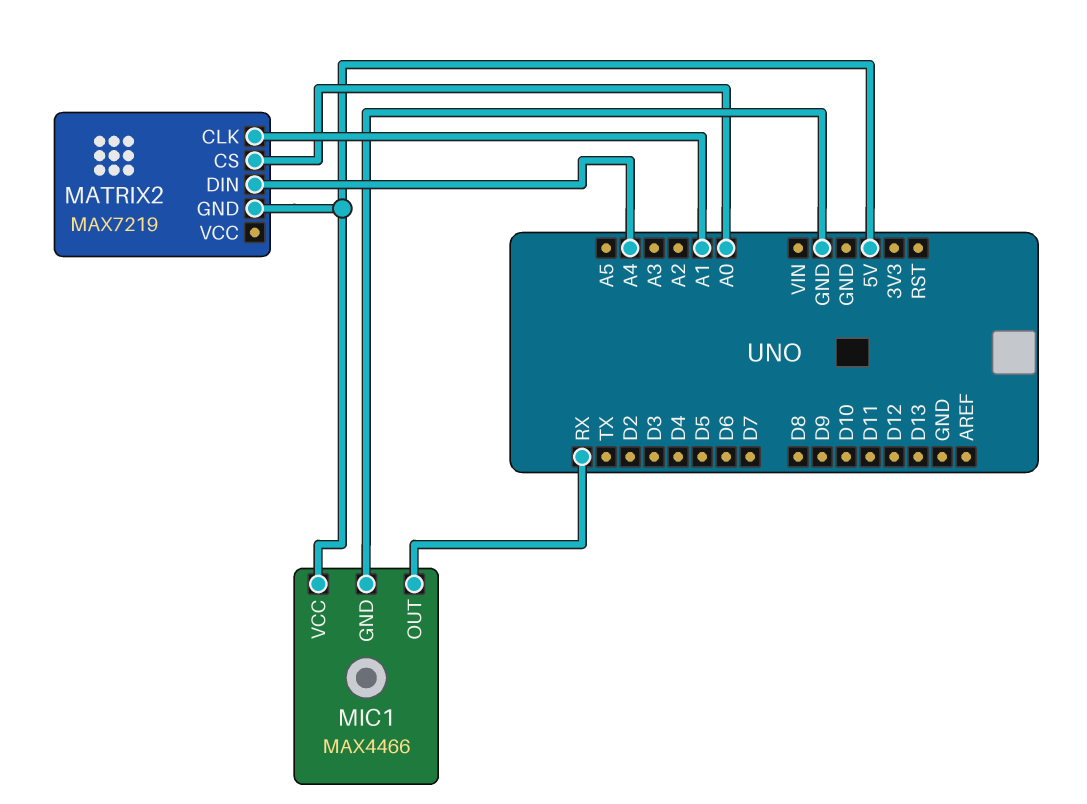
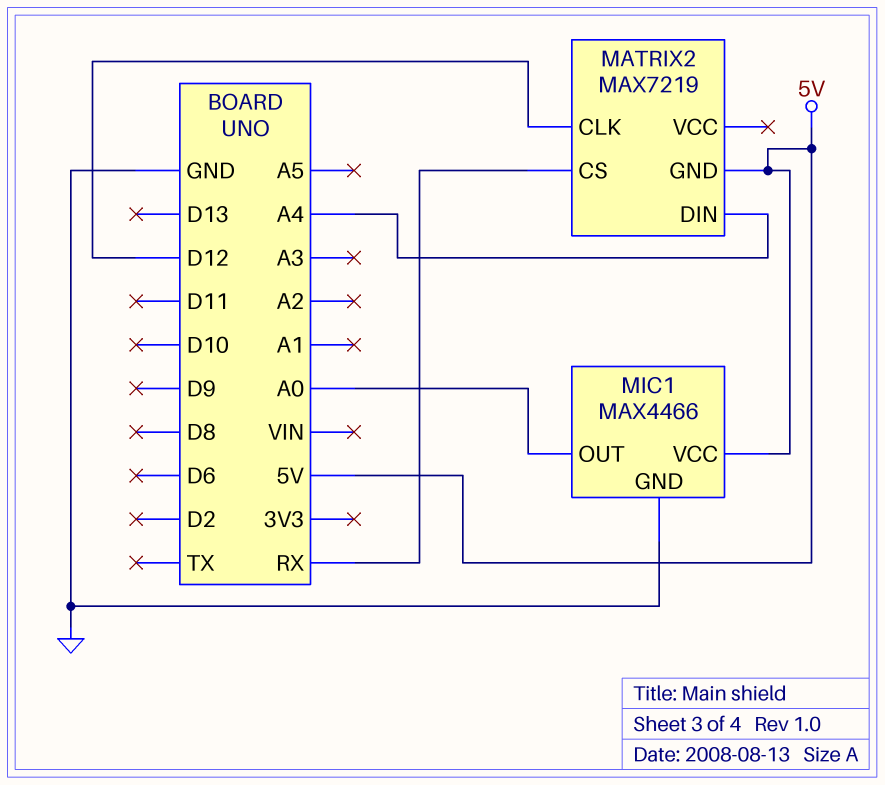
MATRIX2 pin CLK: A1 -> D12
MATRIX2 pin CS: A0 -> RX
MIC1 pin OUT: RX -> A0

